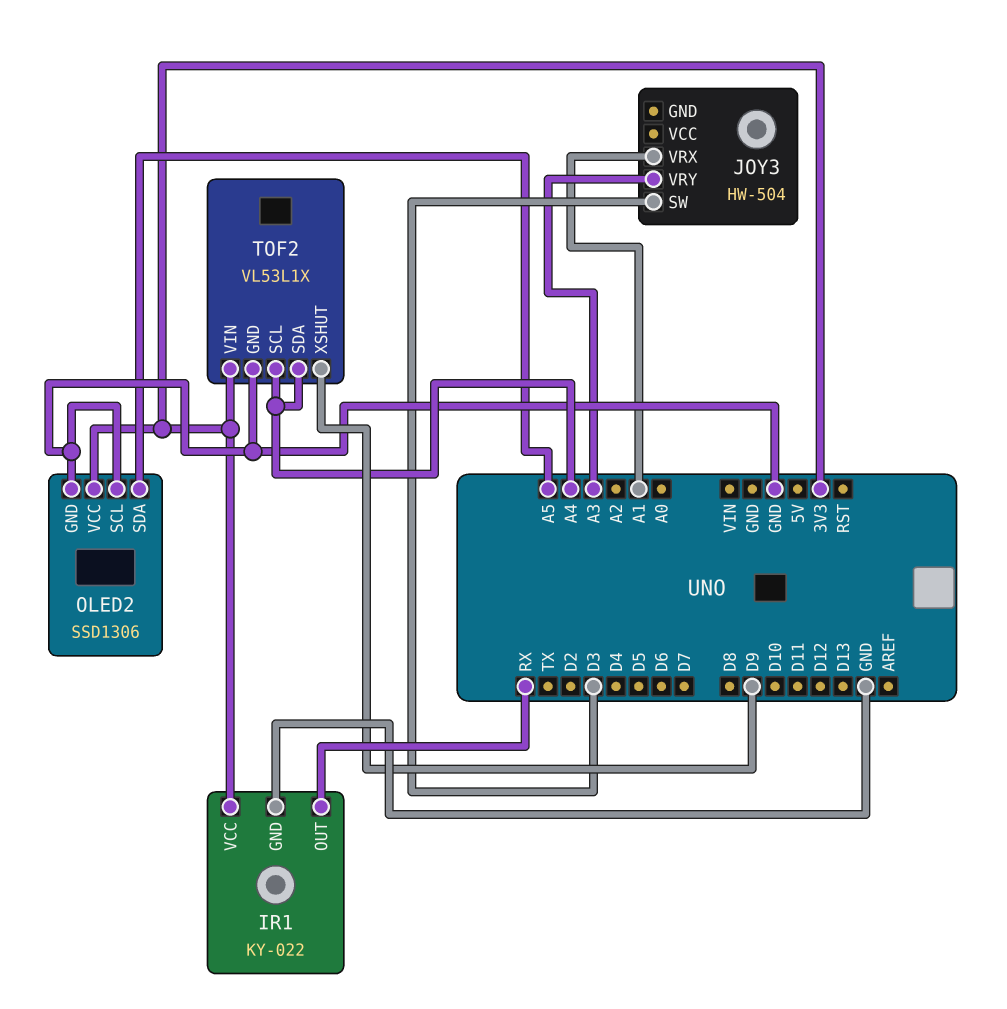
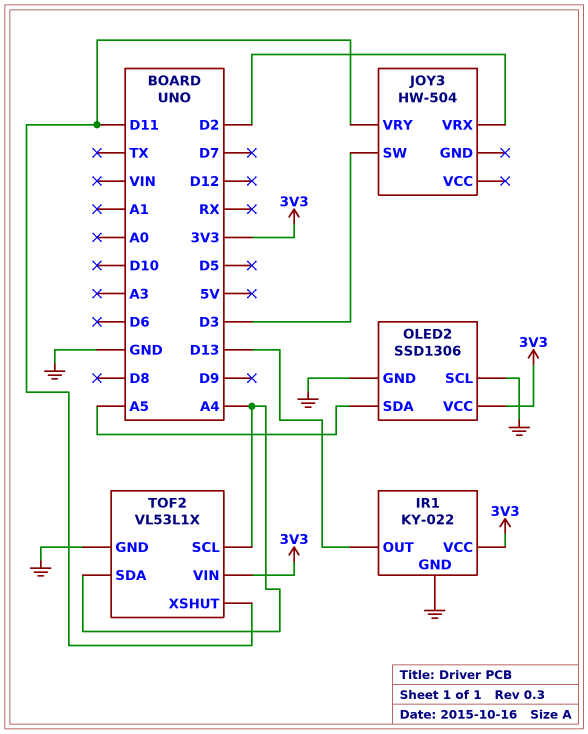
IR1 pin OUT: RX -> D13
JOY3 pin VRX: A1 -> D2
JOY3 pin VRY: A3 -> D11
TOF2 pin XSHUT: D9 -> D11

